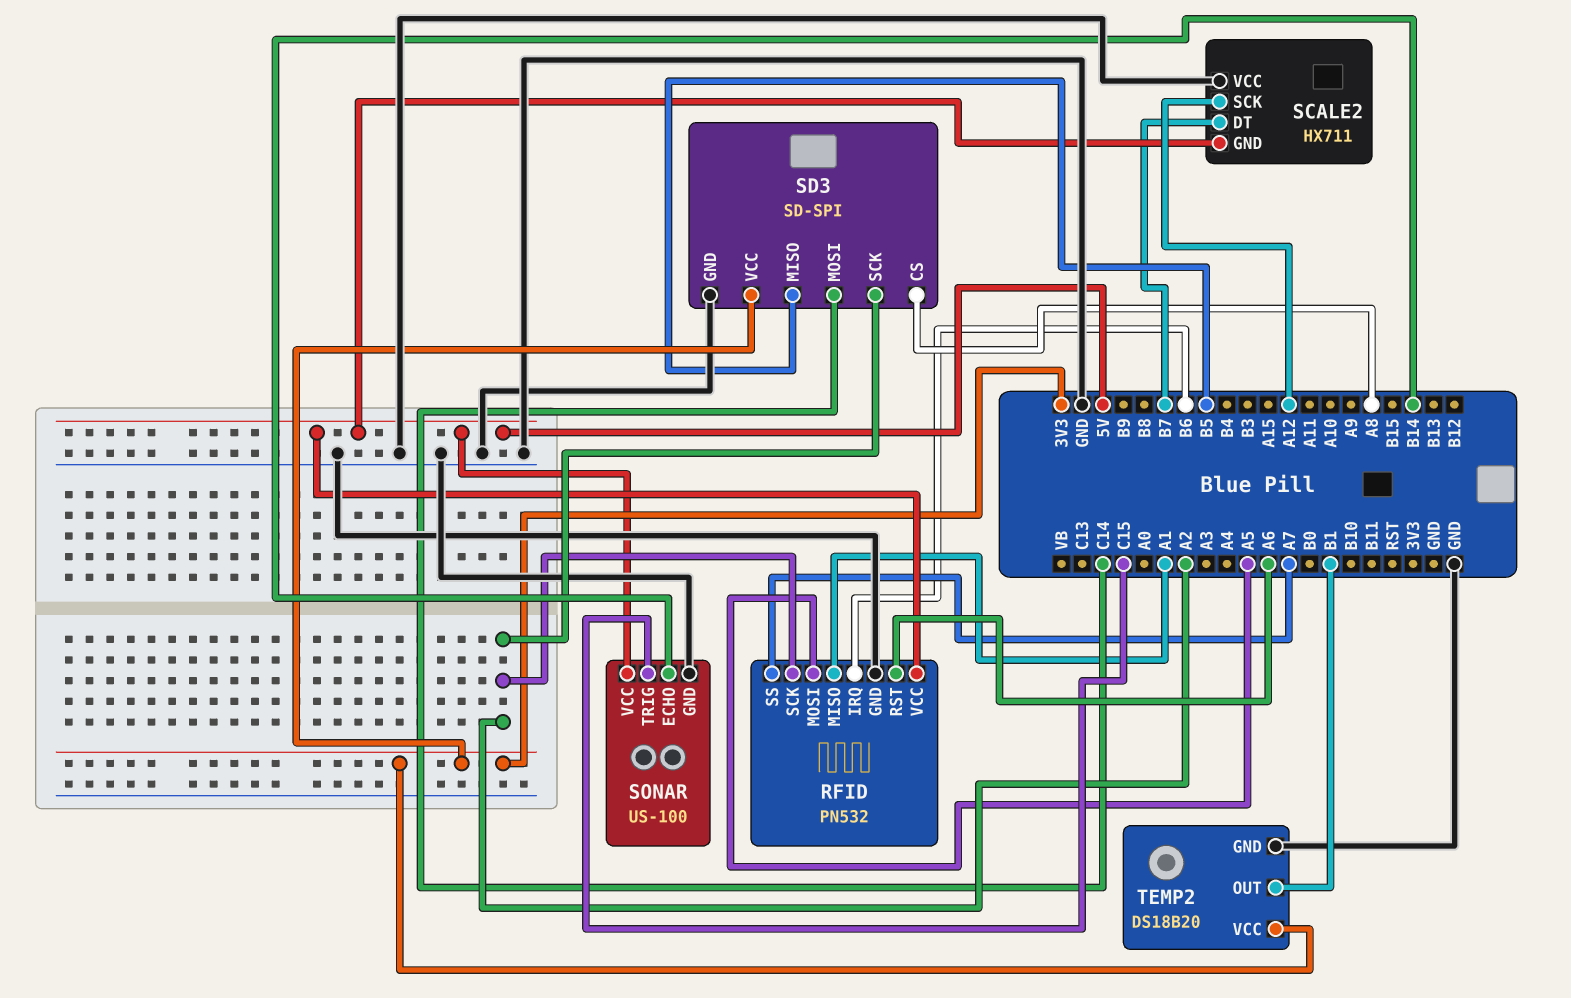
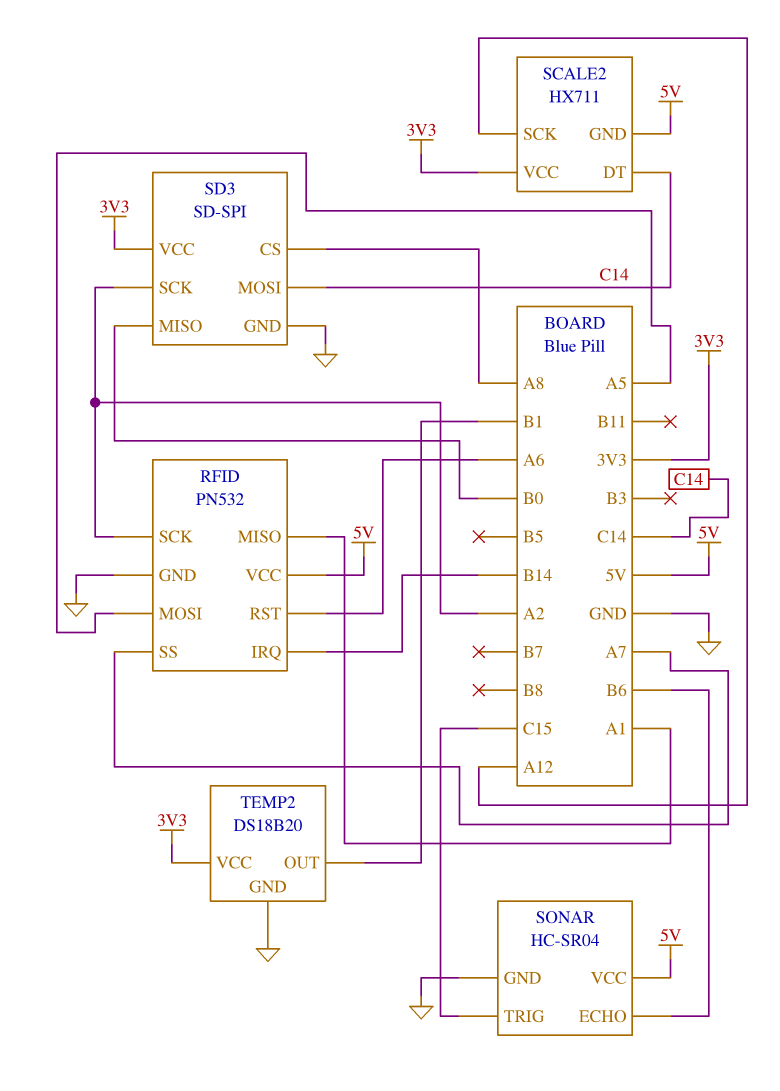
RFID pin IRQ: B6 -> B14
SCALE2 pin DT: B7 -> C14
SCALE2 pin VCC: GND -> 3V3
SD3 pin MISO: B5 -> B0
SONAR: US-100 -> HC-SR04
SONAR pin ECHO: B14 -> B6

